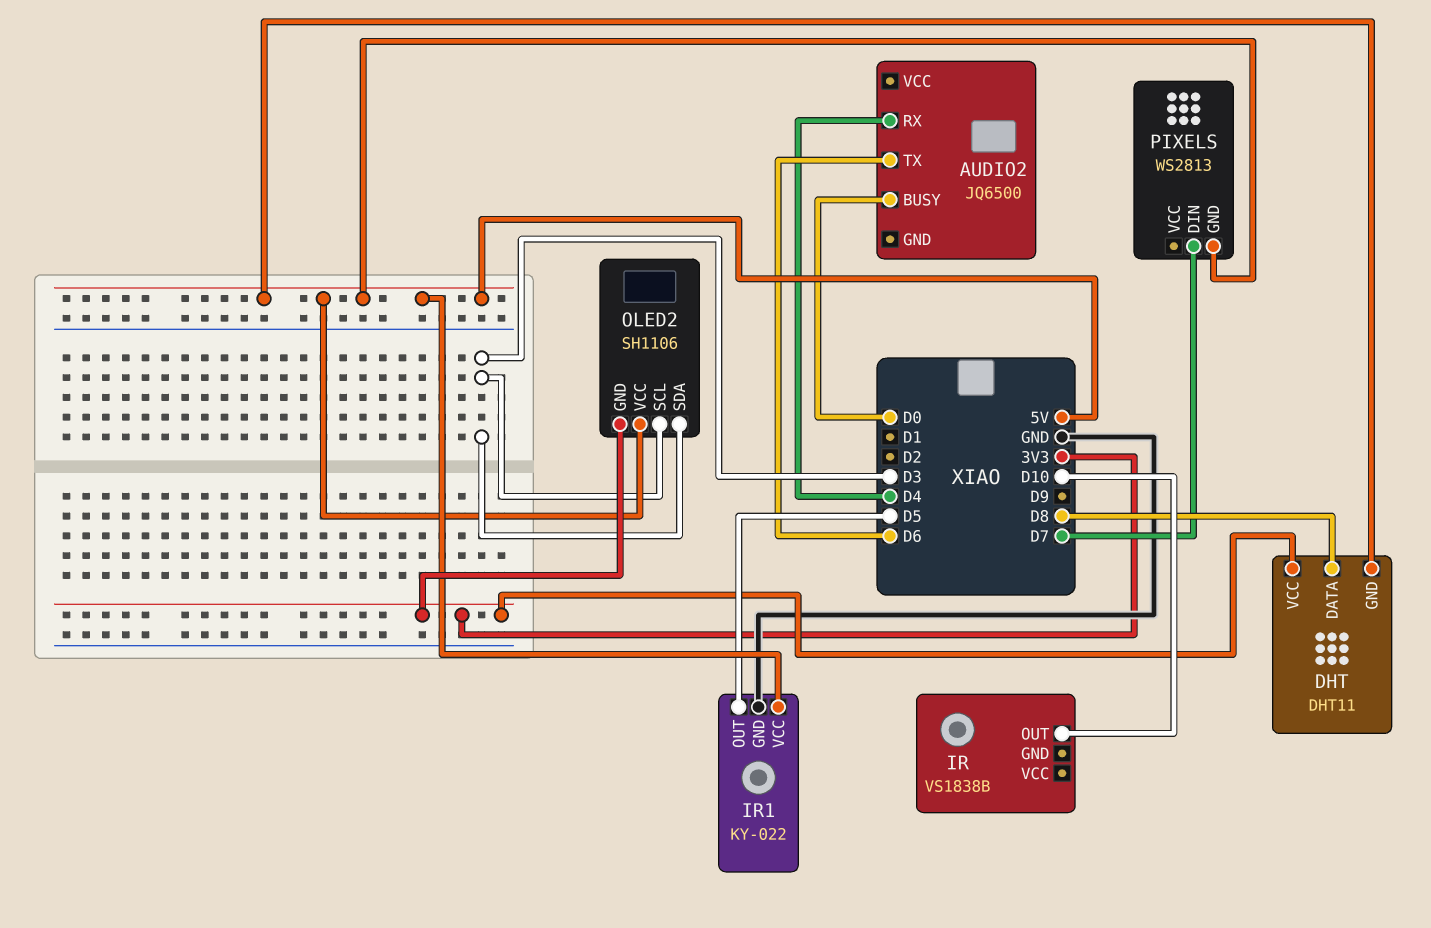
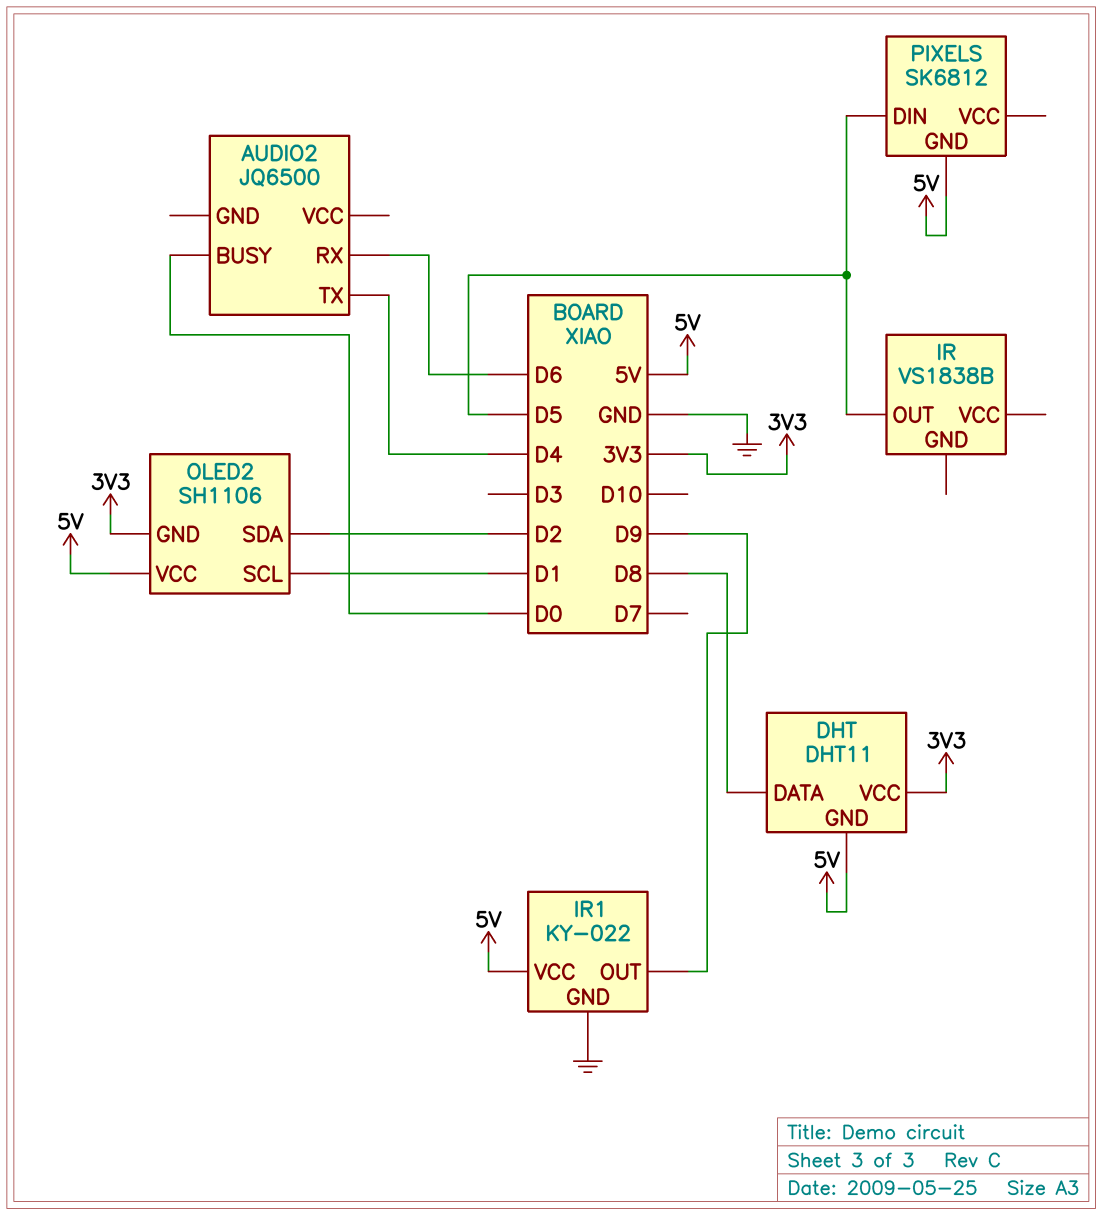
AUDIO2 pin RX: D4 -> D6
AUDIO2 pin TX: D6 -> D4
IR pin OUT: D10 -> D5
IR1 pin OUT: D5 -> D9
OLED2 pin SCL: D3 -> D1
OLED2 pin SDA: D3 -> D2
PIXELS: WS2813 -> SK6812
PIXELS pin DIN: D7 -> D5

